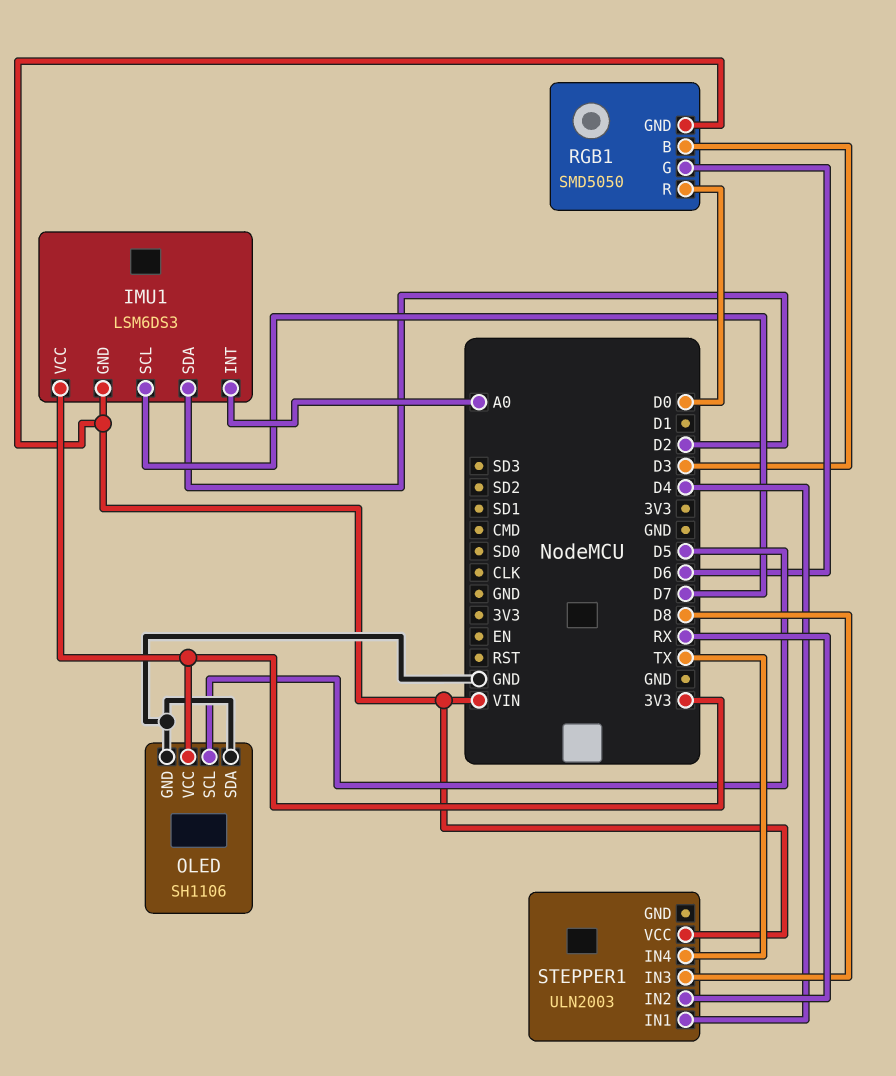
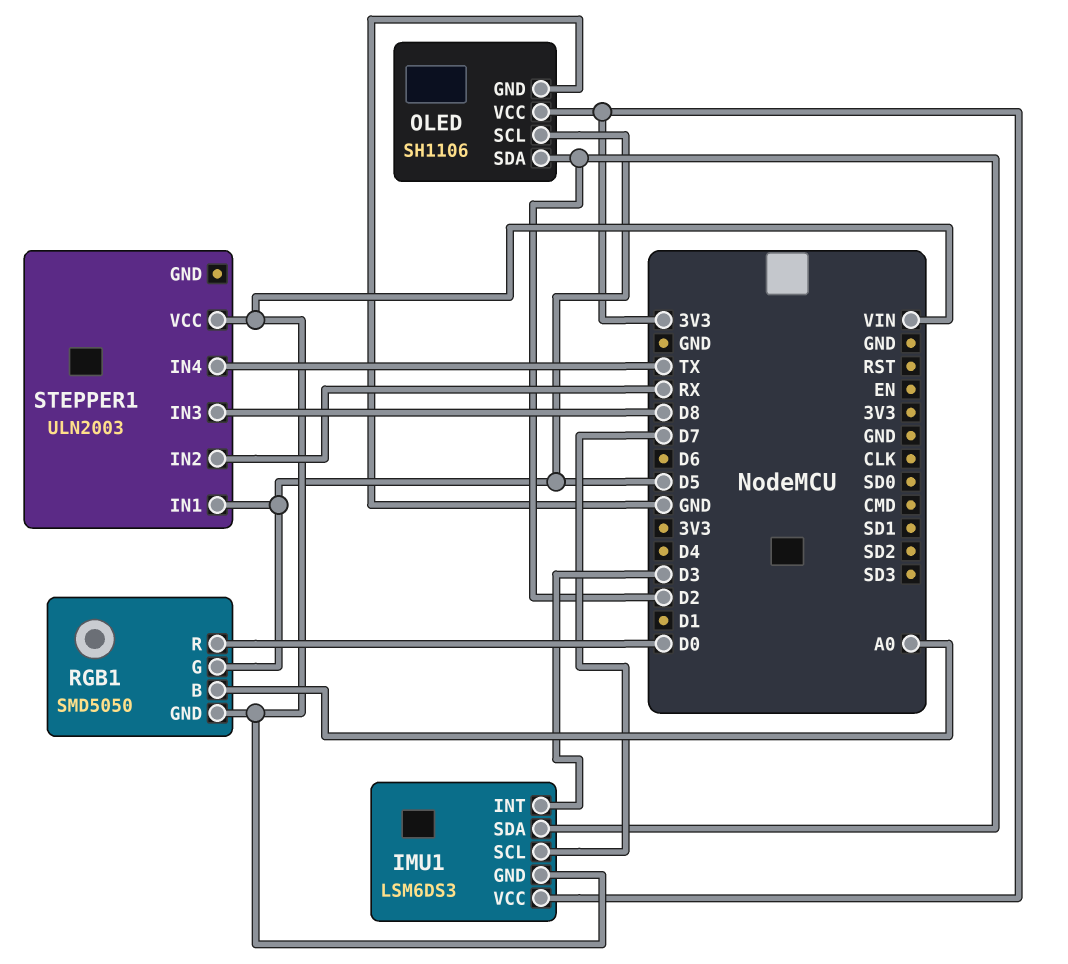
IMU1 pin INT: A0 -> D3
OLED pin SDA: GND -> D2
RGB1 pin B: D3 -> A0
RGB1 pin G: D6 -> D5
STEPPER1 pin IN1: D4 -> D5

